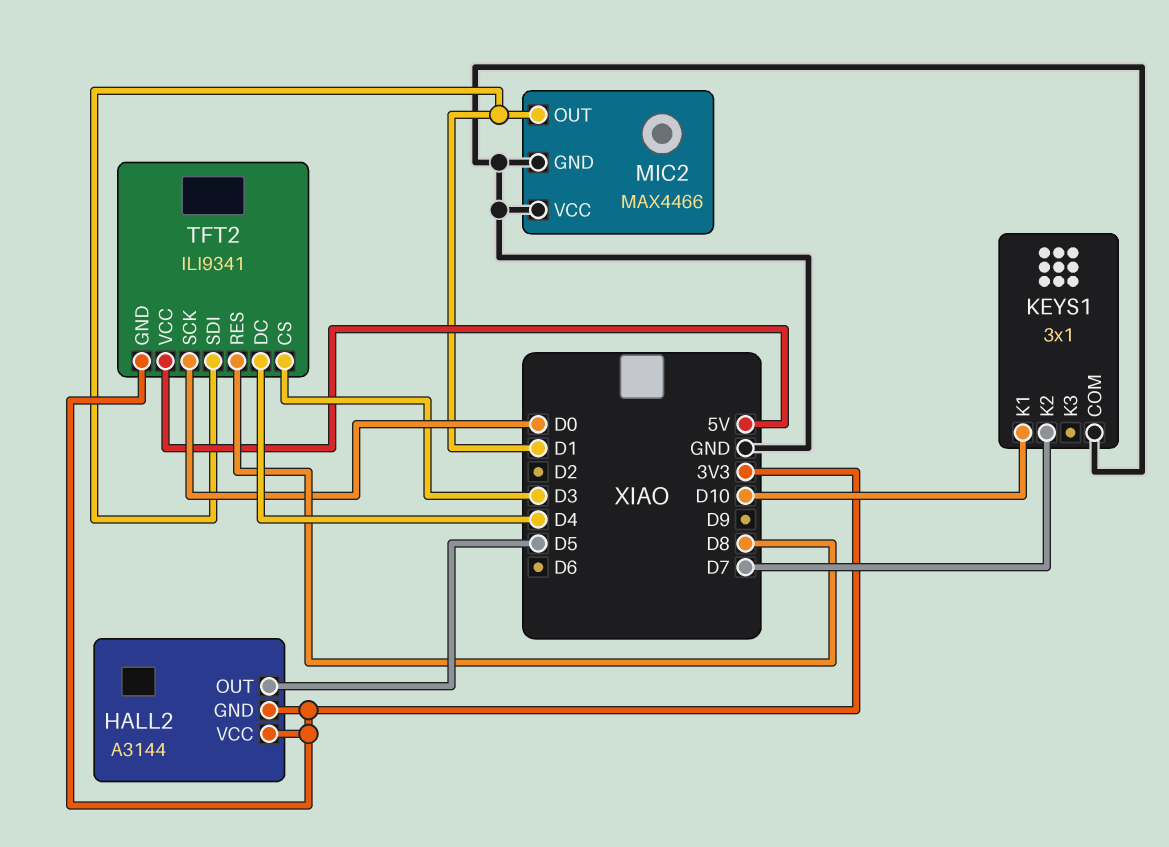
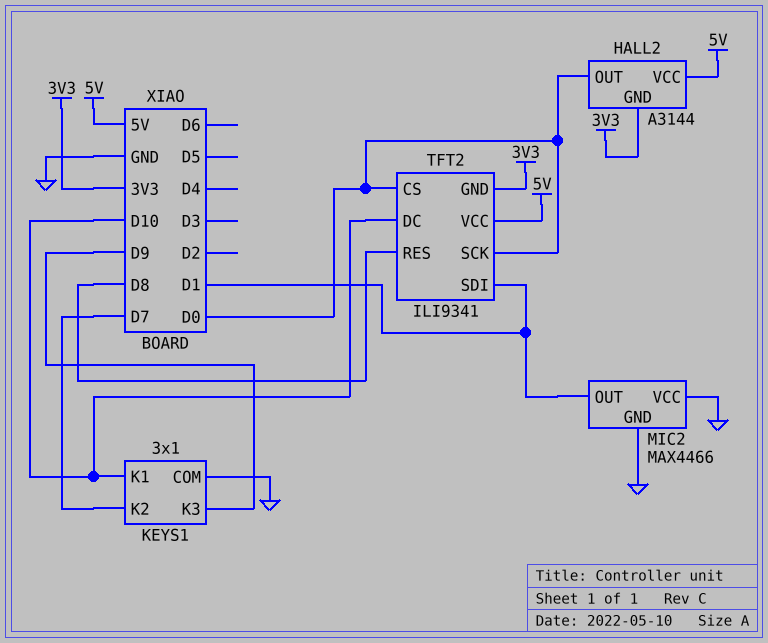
HALL2 pin OUT: D5 -> D0
HALL2 pin VCC: 3V3 -> 5V
KEYS1 pin K3: none -> D9
TFT2 pin CS: D3 -> D0
TFT2 pin DC: D4 -> D10

